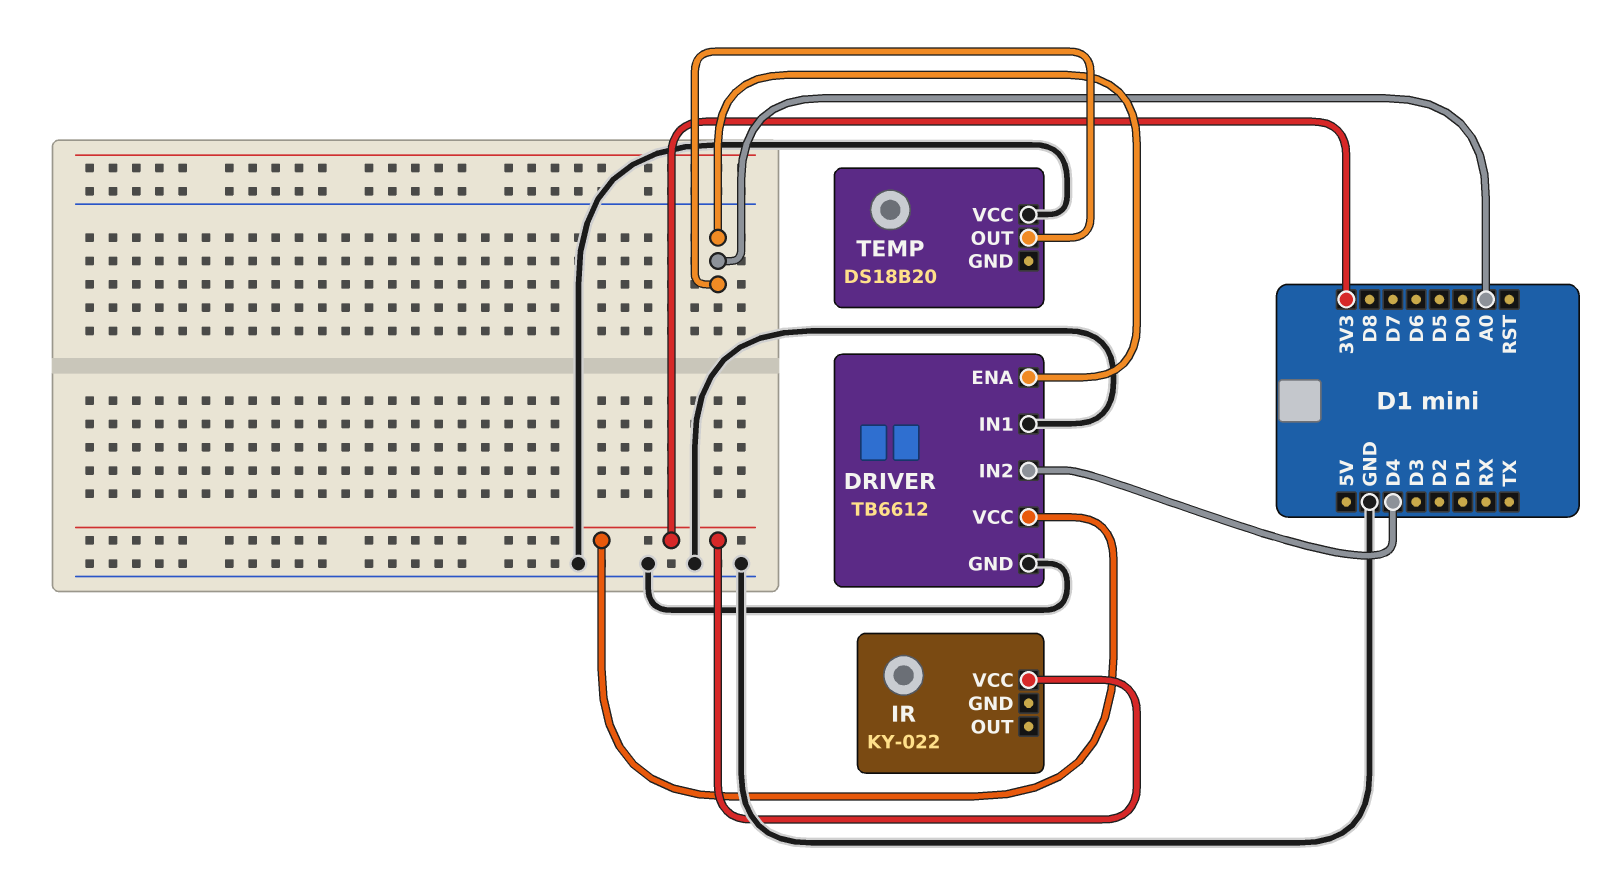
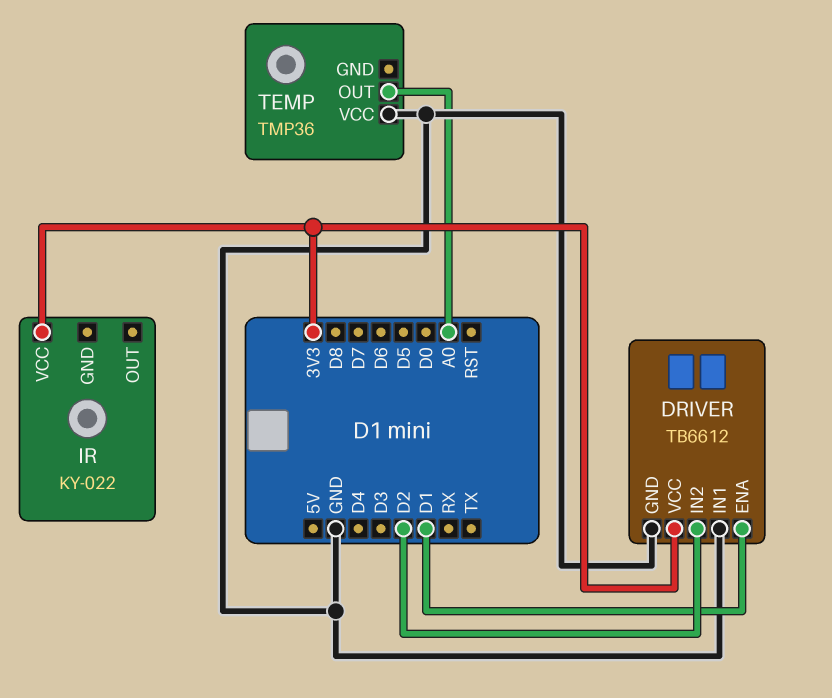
DRIVER pin ENA: A0 -> D1
DRIVER pin IN2: D4 -> D2
TEMP: DS18B20 -> TMP36

